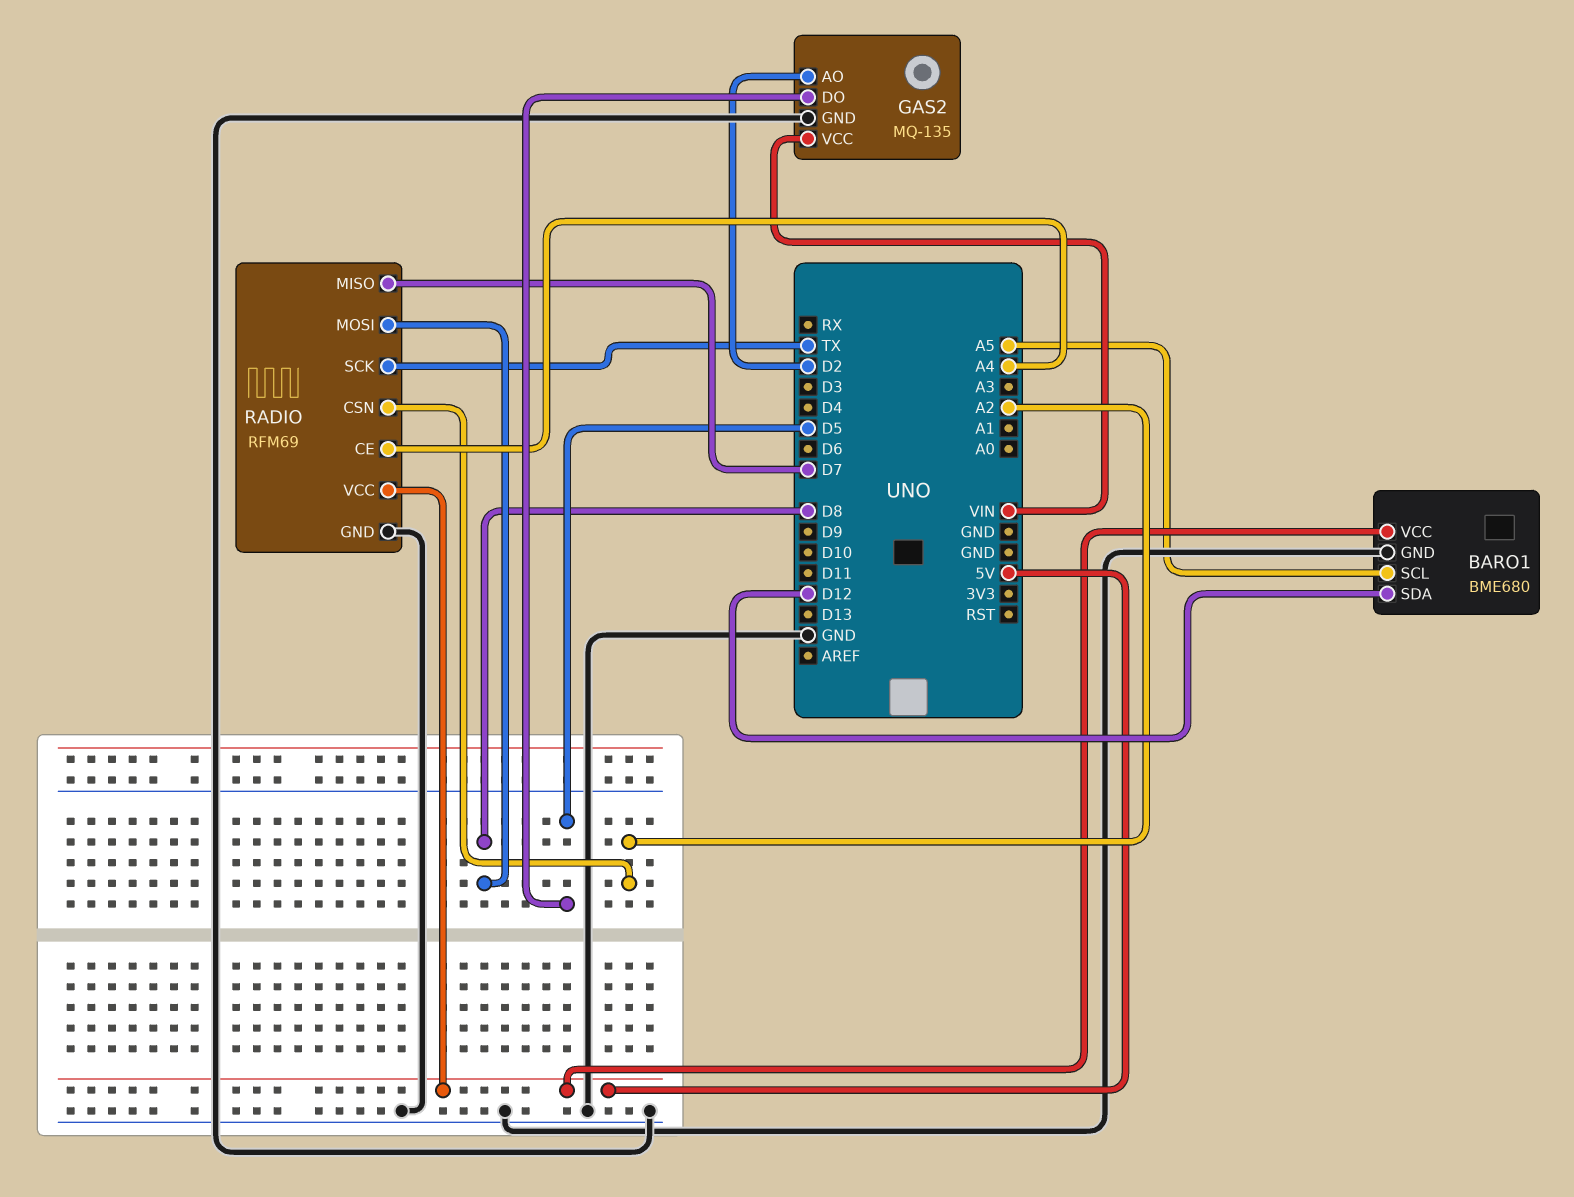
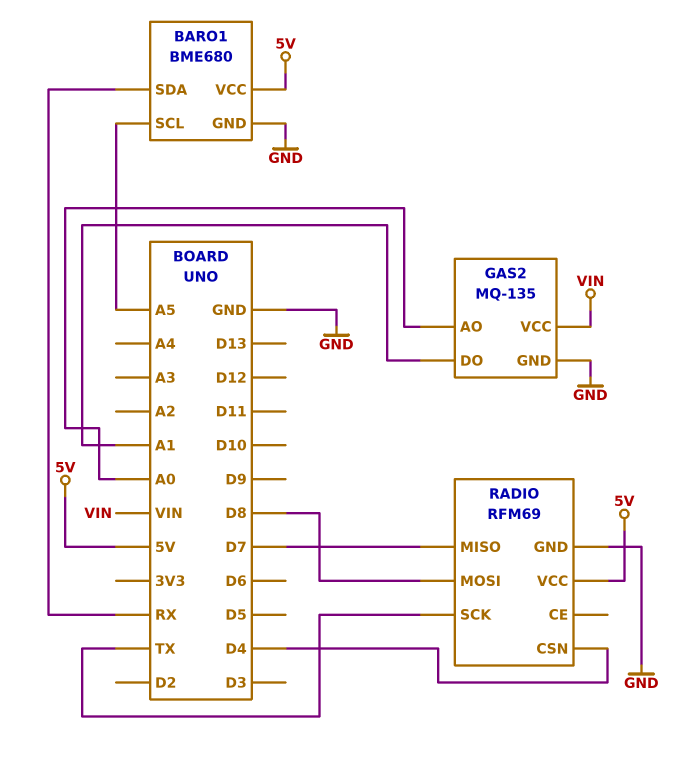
BARO1 pin SDA: D12 -> RX
GAS2 pin AO: D2 -> A0
GAS2 pin DO: D5 -> A1
RADIO pin CE: A4 -> none
RADIO pin CSN: A2 -> D4

